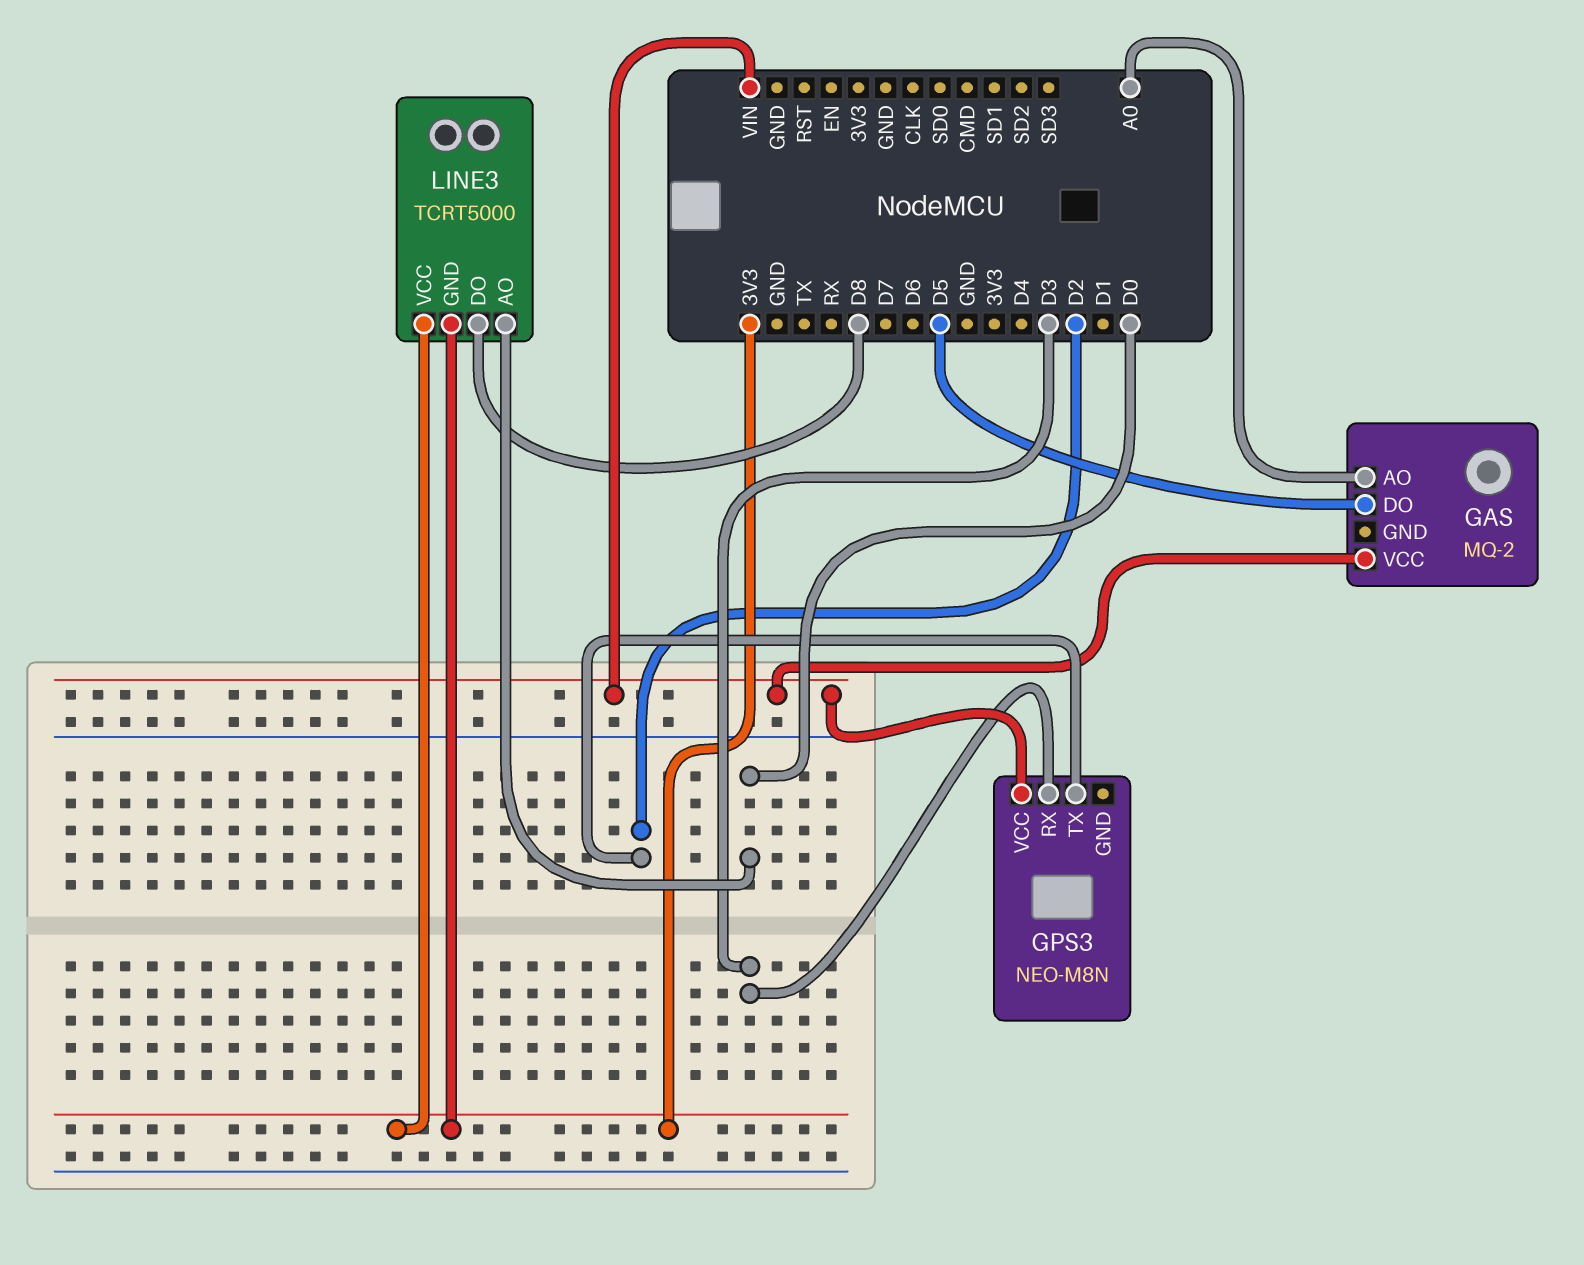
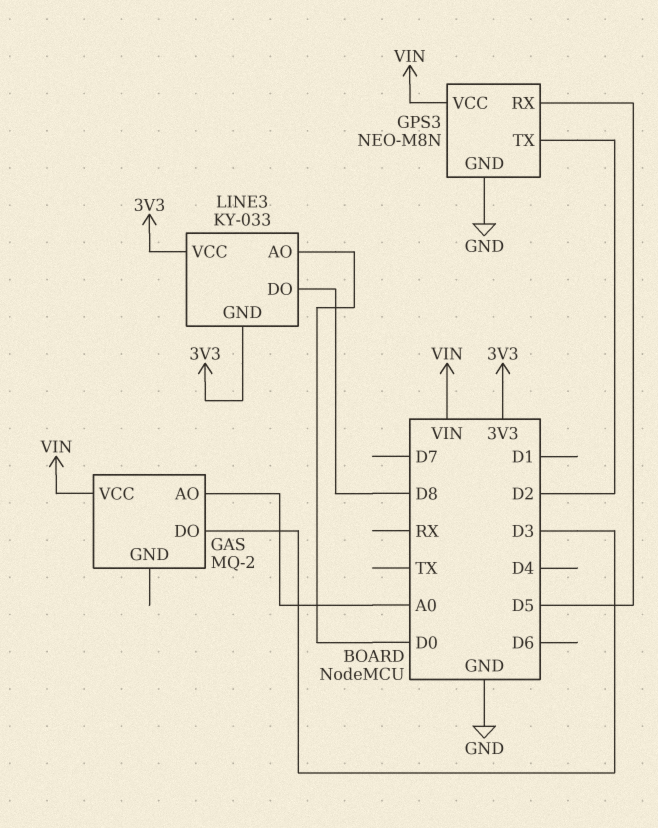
GAS pin DO: D5 -> D3
GPS3 pin GND: none -> GND
GPS3 pin RX: D3 -> D5
LINE3: TCRT5000 -> KY-033

